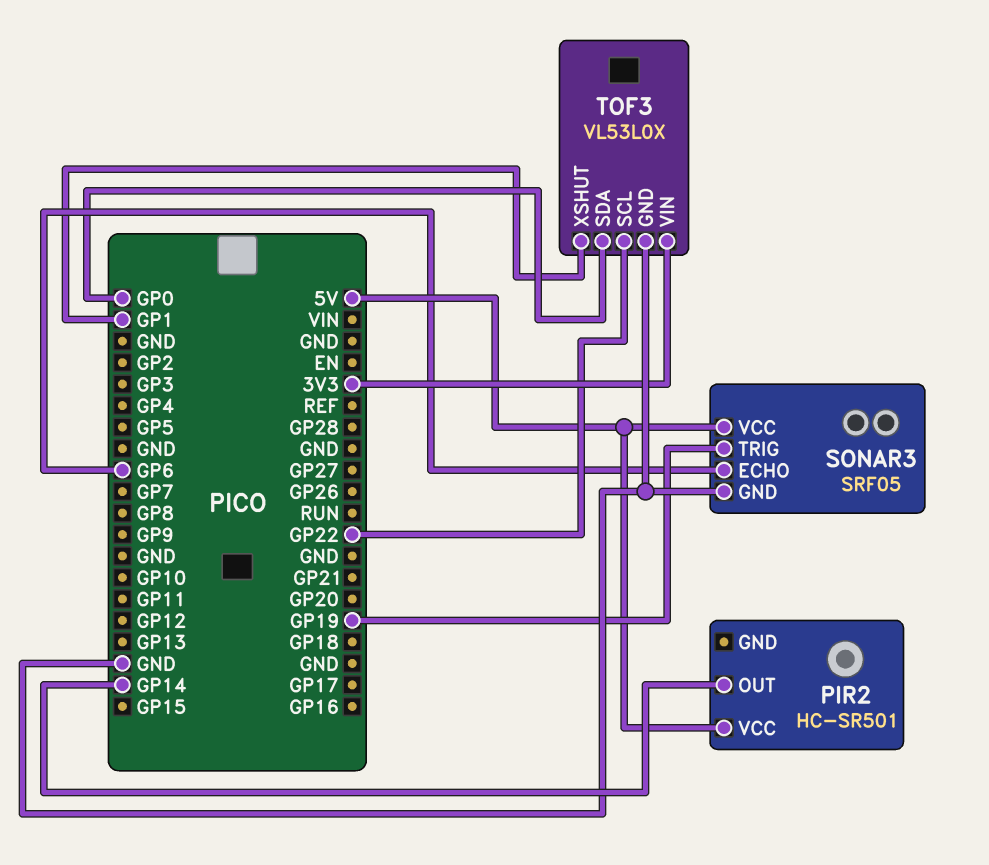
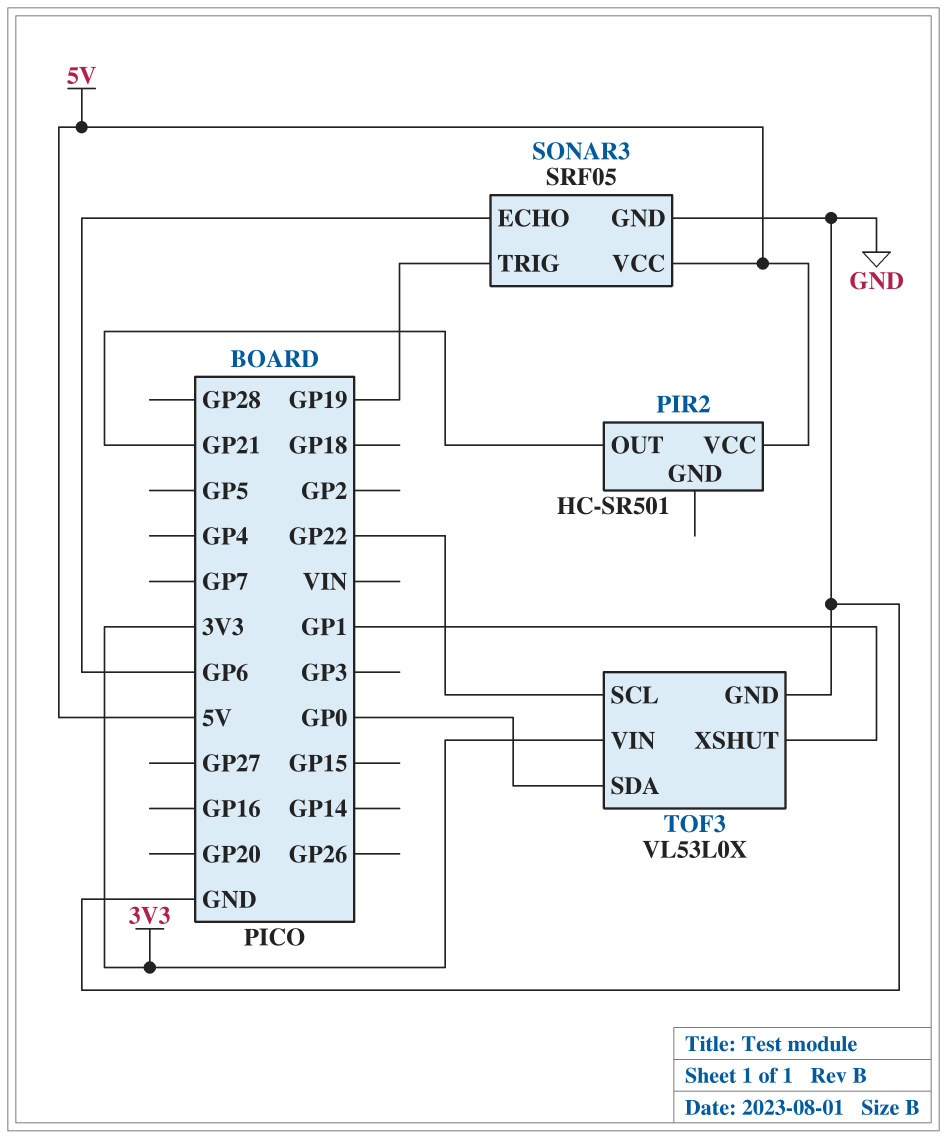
PIR2 pin OUT: GP14 -> GP21

